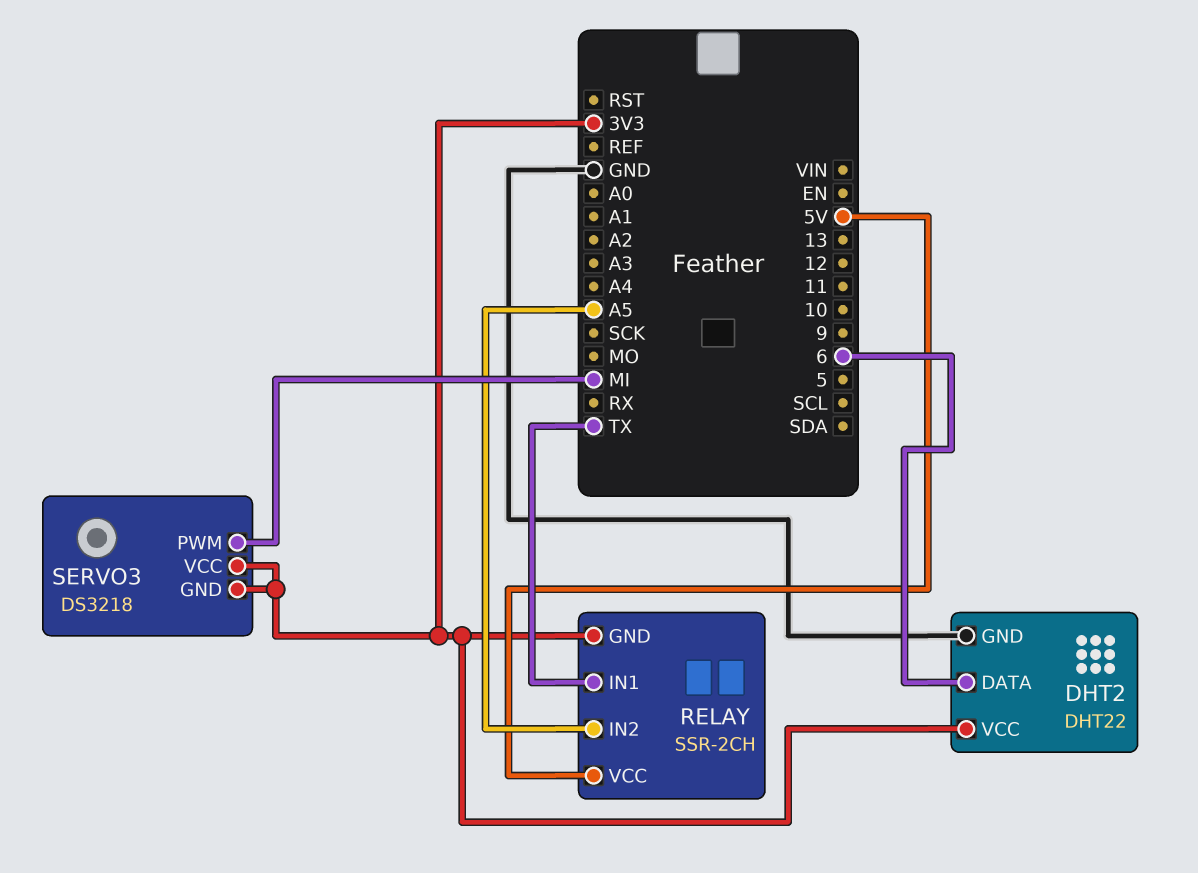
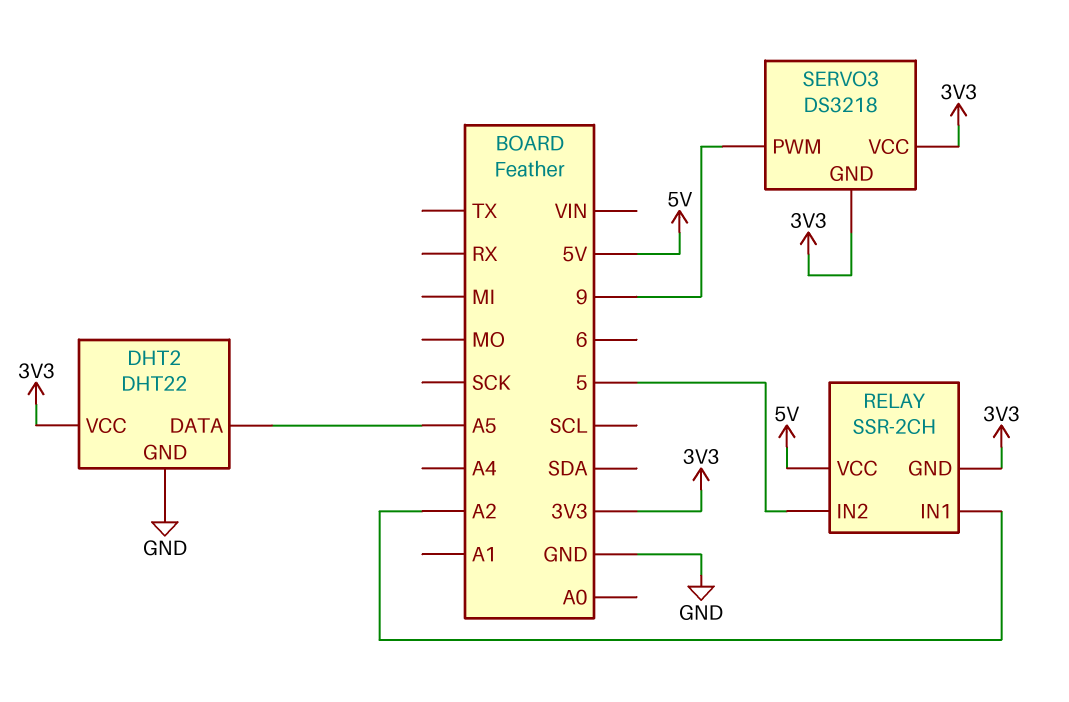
DHT2 pin DATA: 6 -> A5
RELAY pin IN1: TX -> A2
RELAY pin IN2: A5 -> 5
SERVO3 pin PWM: MI -> 9

